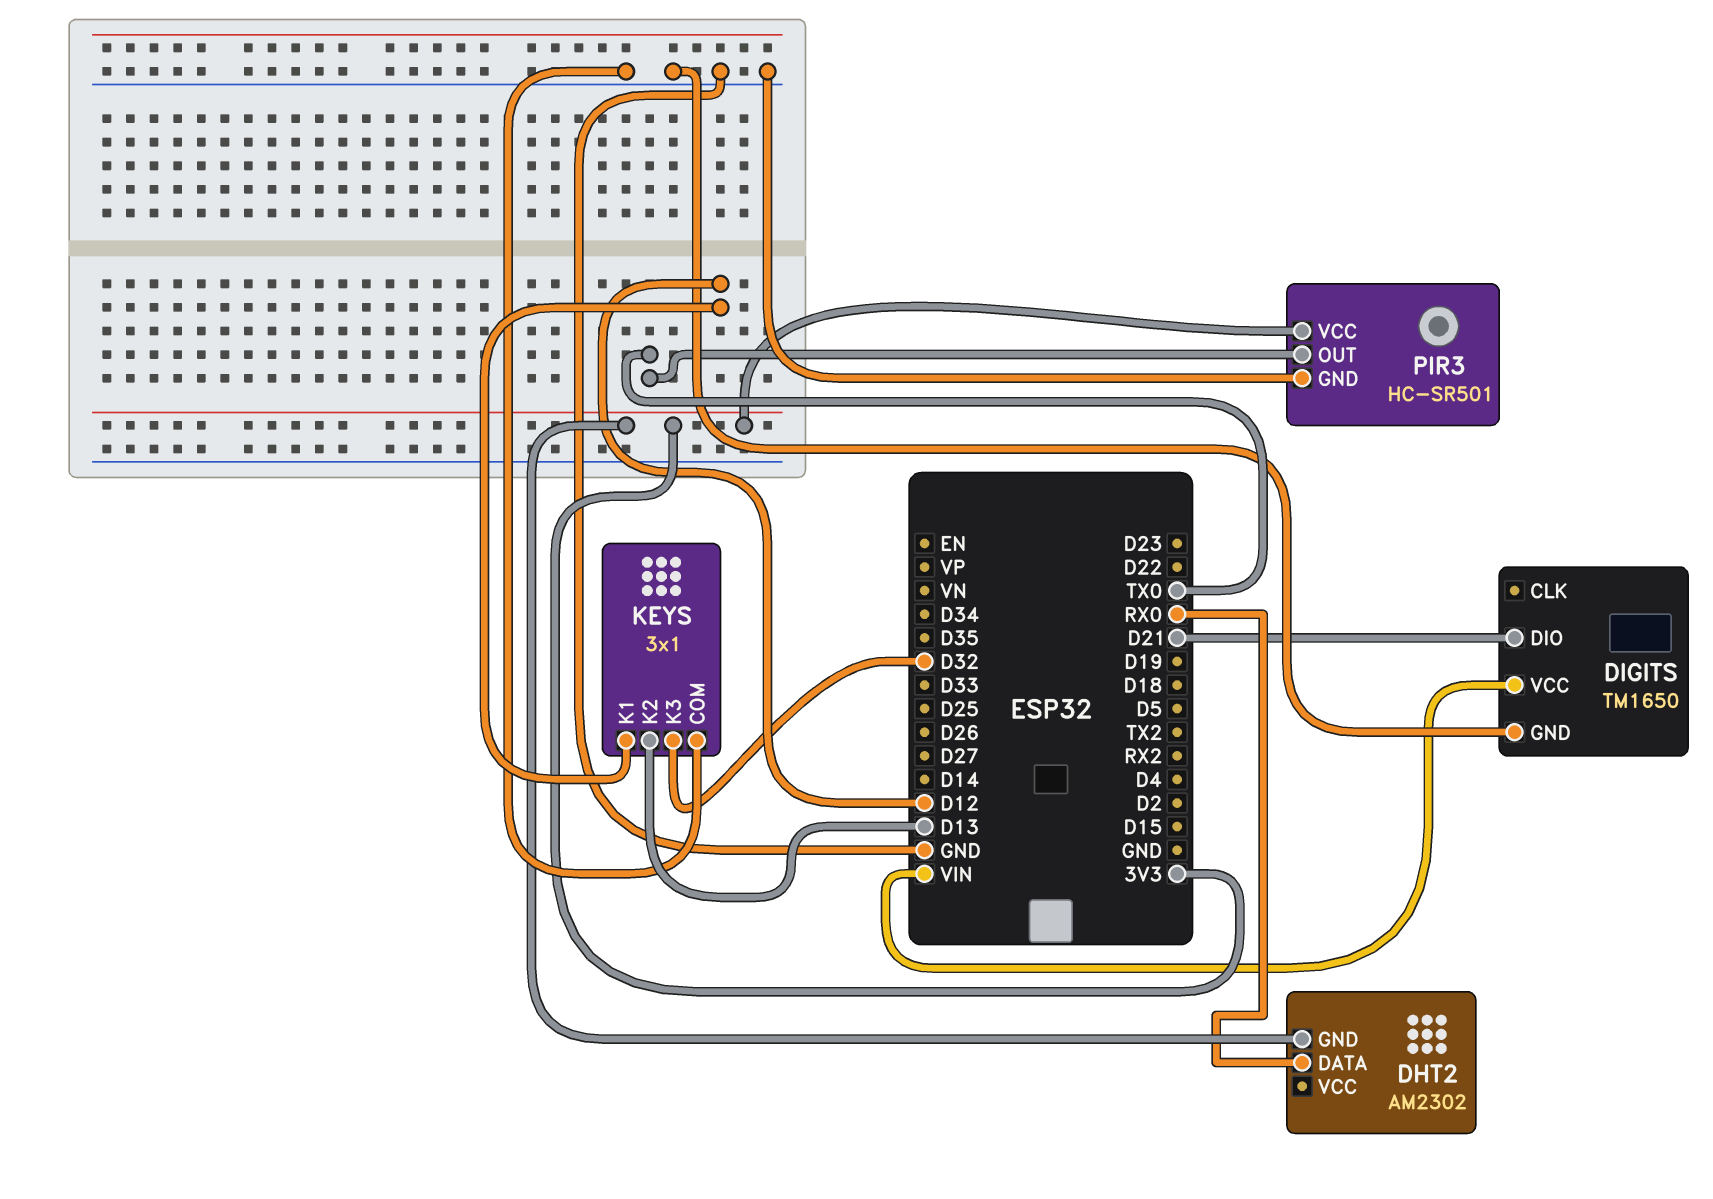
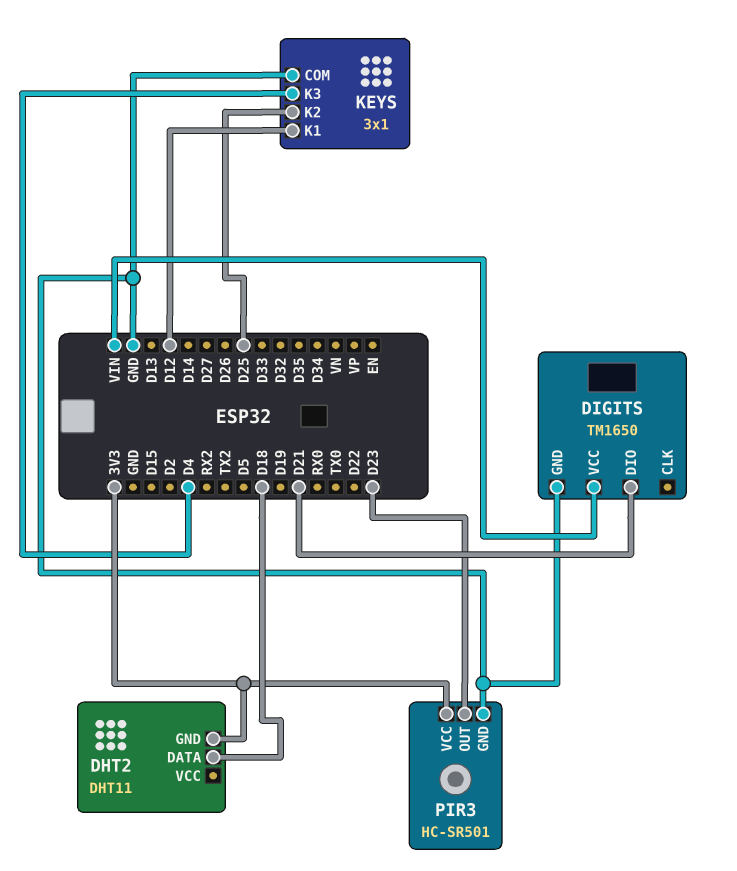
DHT2: AM2302 -> DHT11
DHT2 pin DATA: RX0 -> D18
KEYS pin K2: D13 -> D25
KEYS pin K3: D32 -> D4
PIR3 pin OUT: TX0 -> D23

